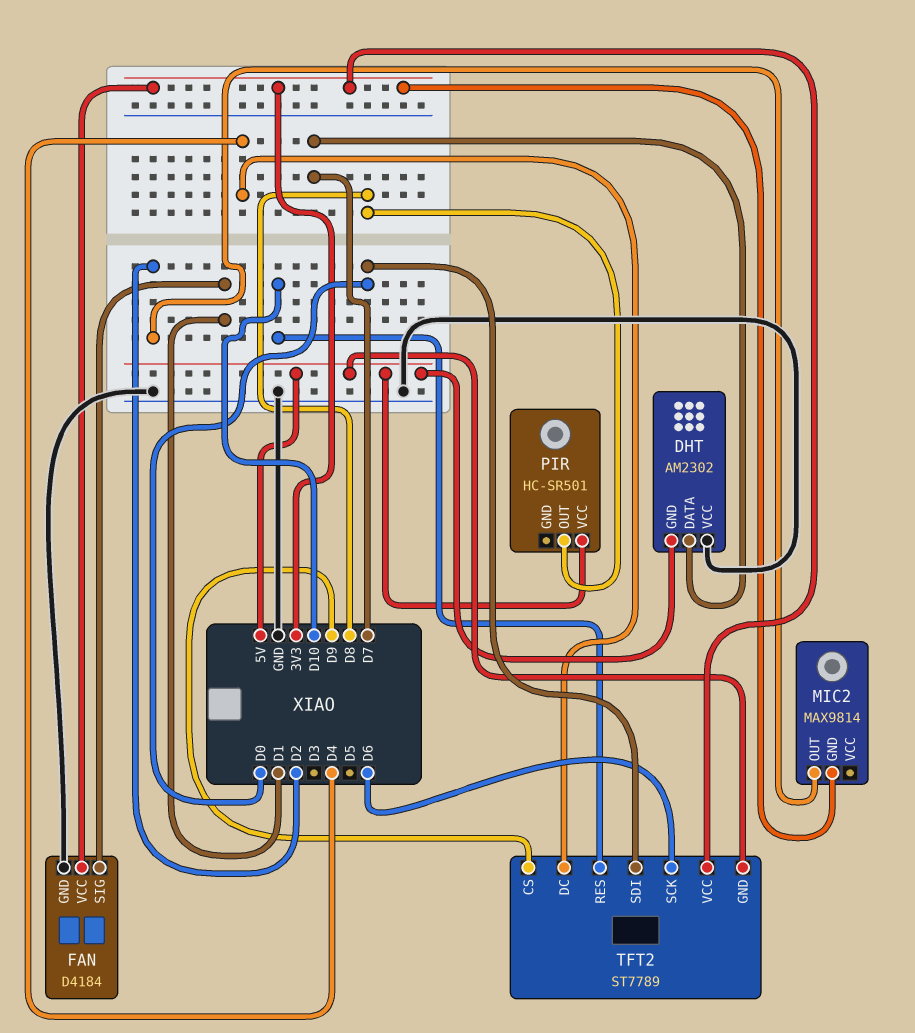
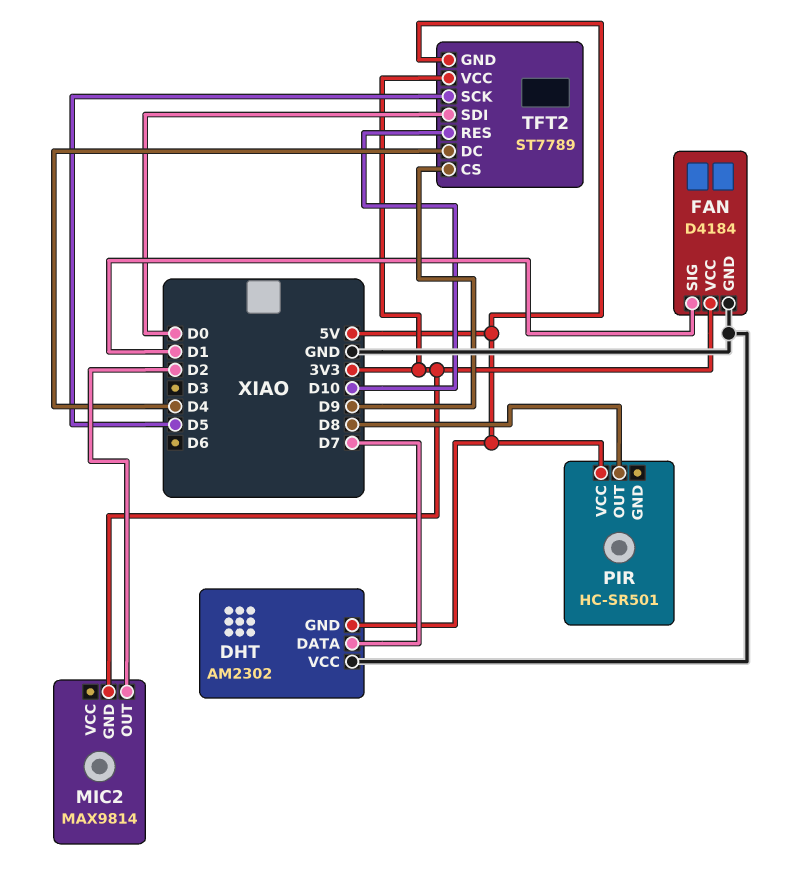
TFT2 pin SCK: D6 -> D5

